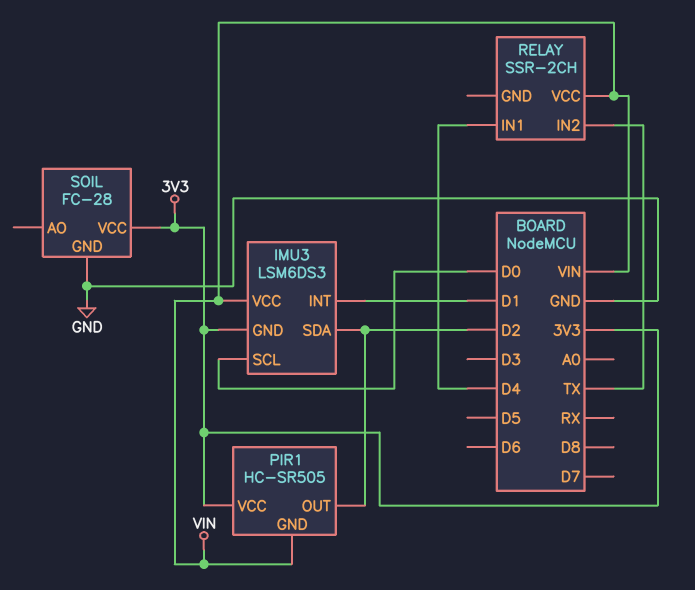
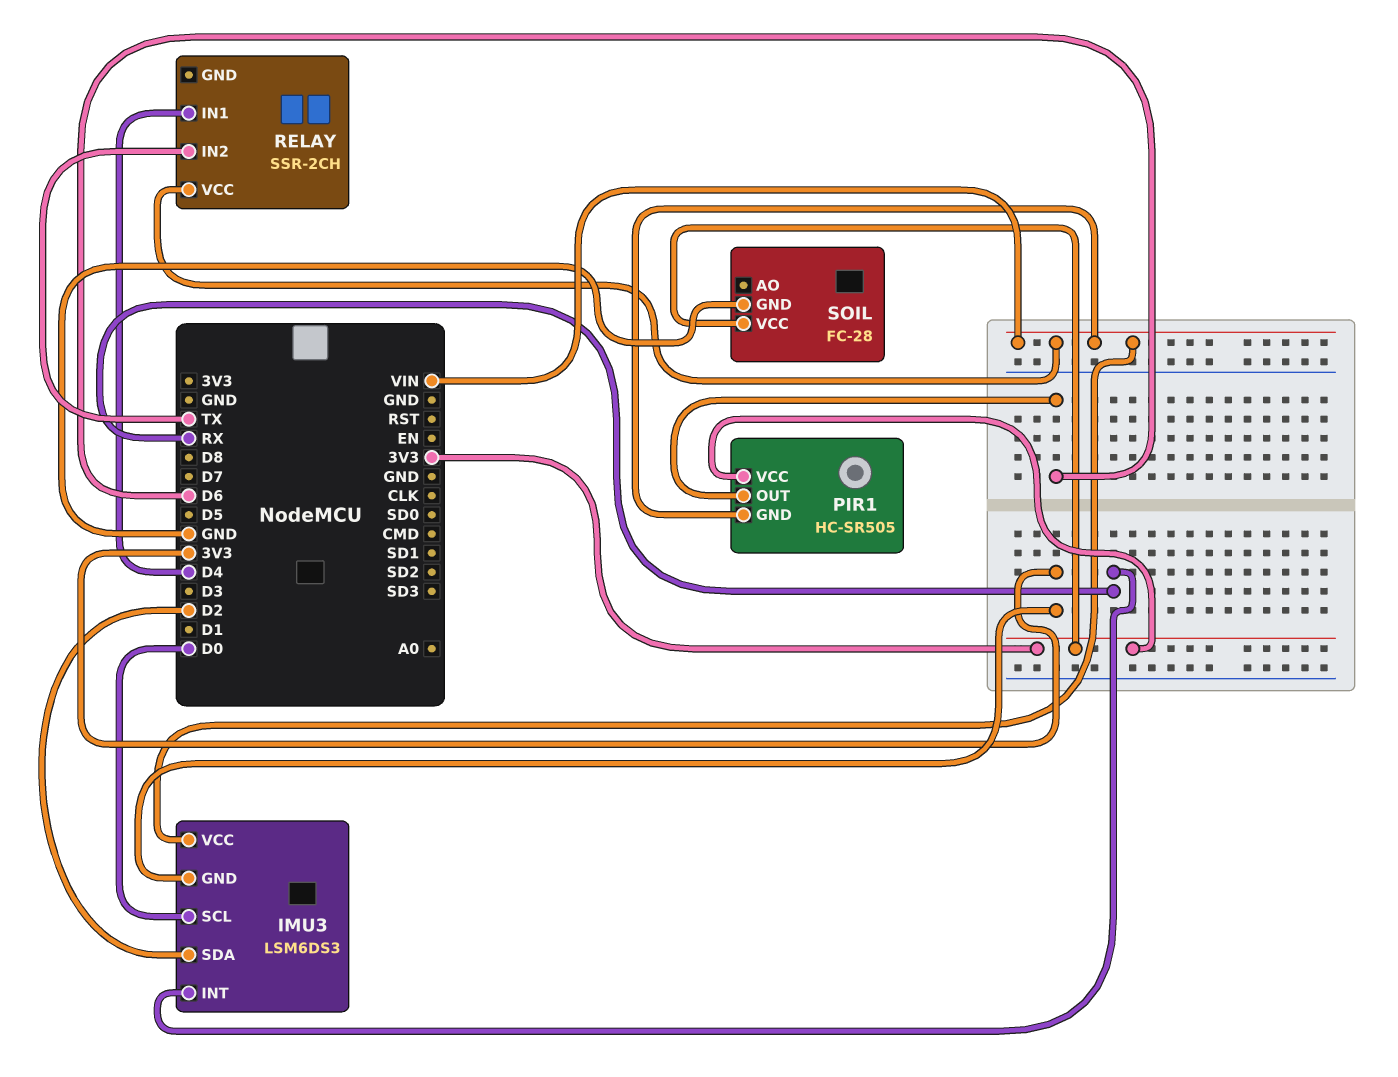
IMU3 pin INT: D1 -> RX
PIR1 pin OUT: D2 -> D6

